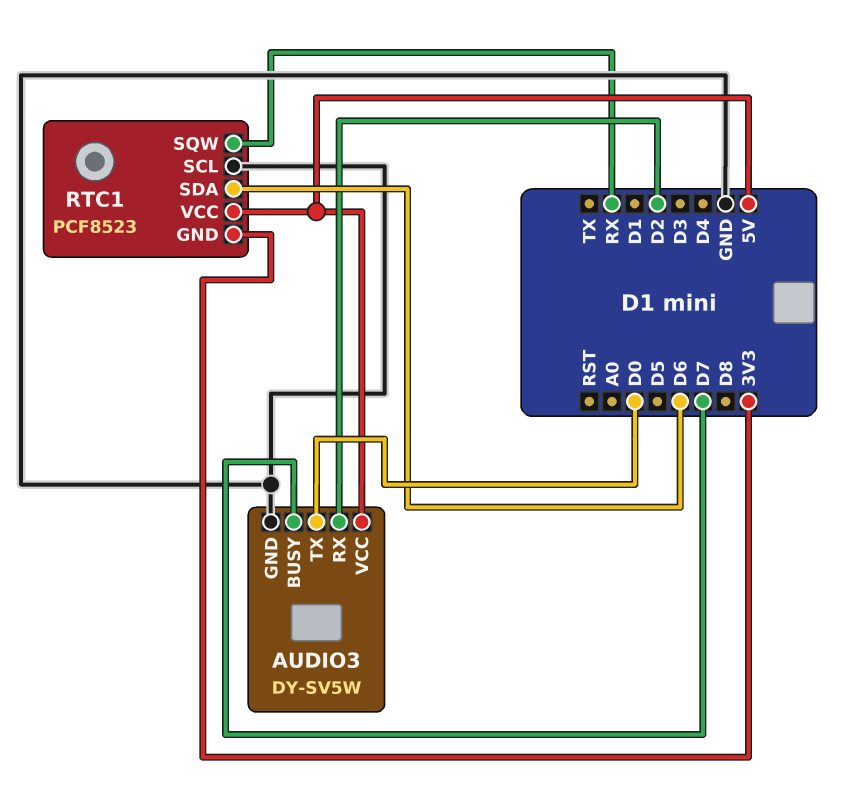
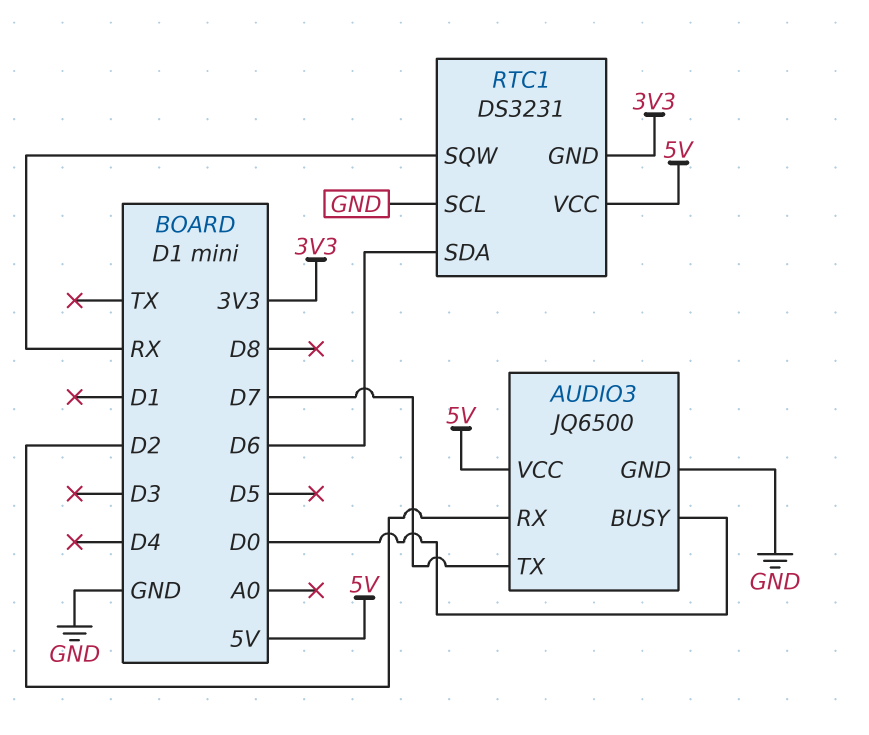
AUDIO3: DY-SV5W -> JQ6500
AUDIO3 pin BUSY: D7 -> D0
AUDIO3 pin TX: D0 -> D7
RTC1: PCF8523 -> DS3231

